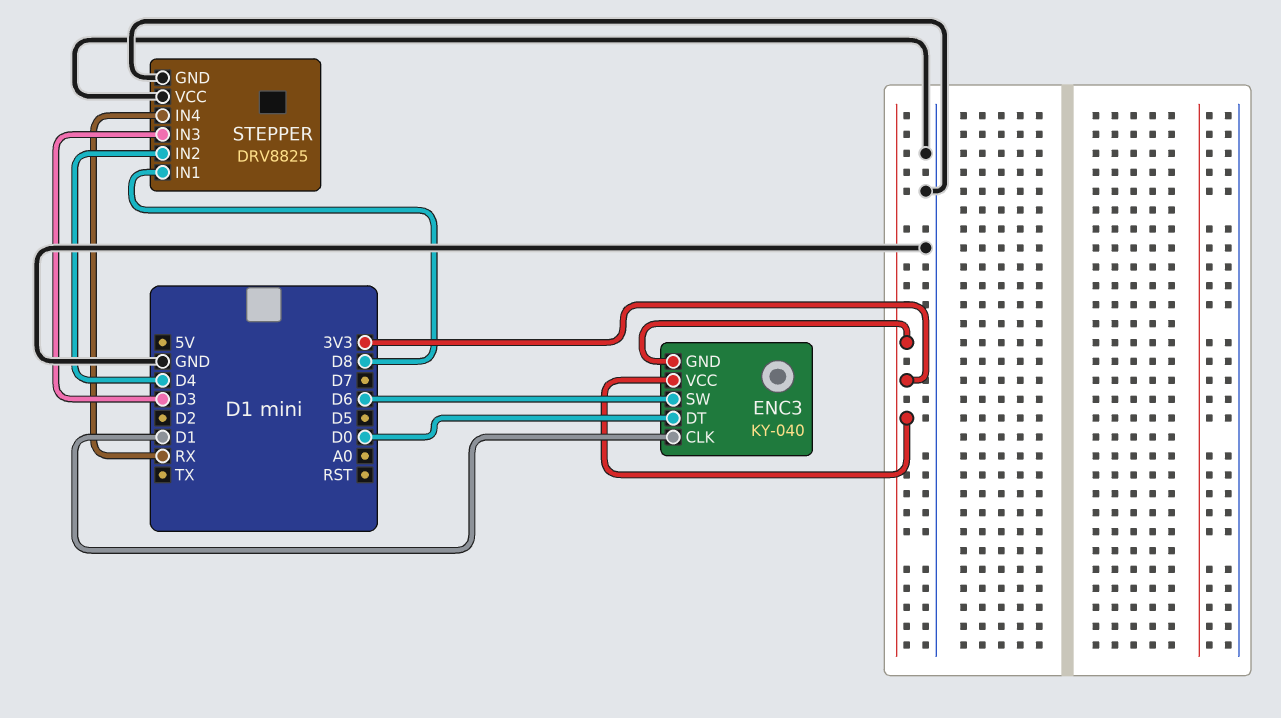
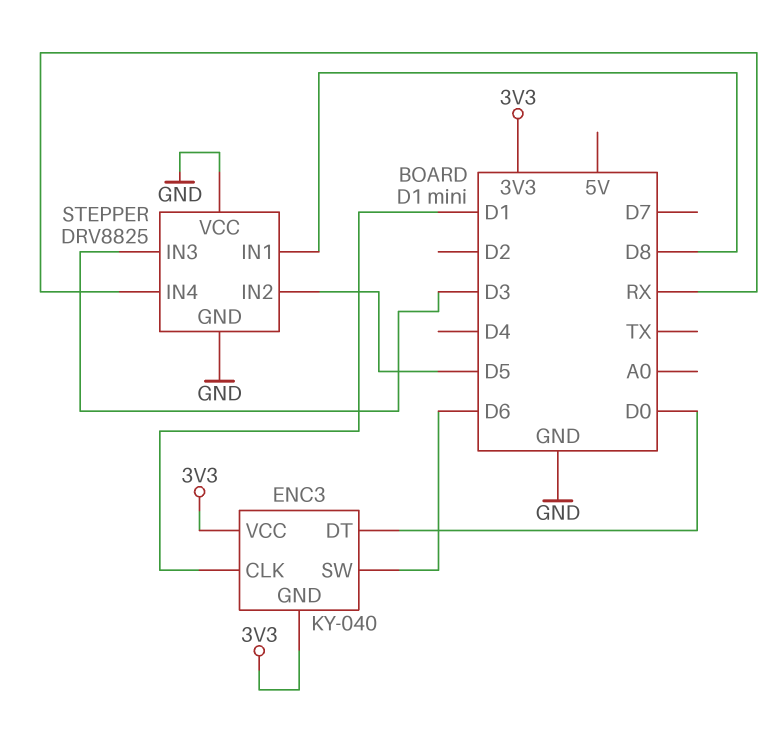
STEPPER pin IN2: D4 -> D5

